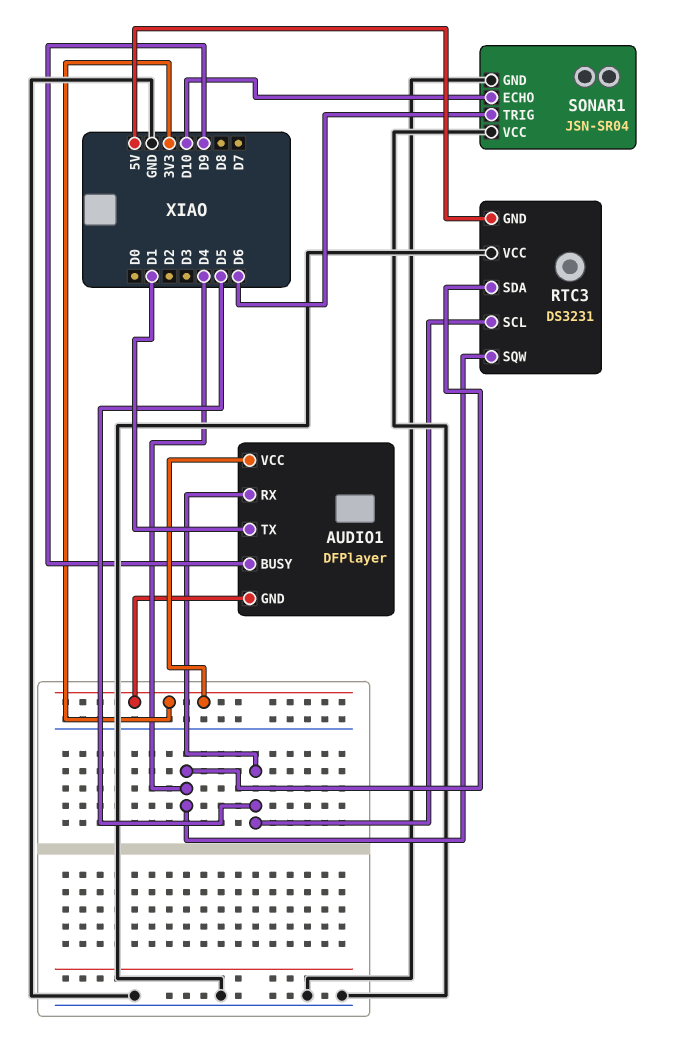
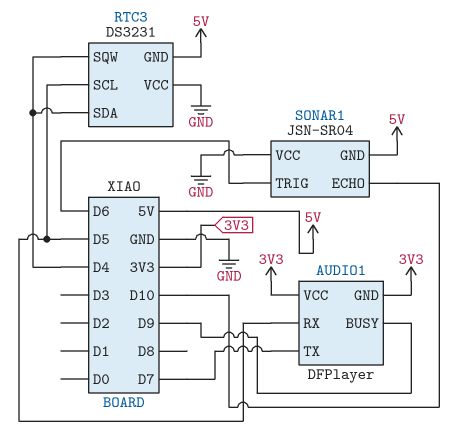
AUDIO1 pin TX: D1 -> D7
SONAR1 pin GND: GND -> 5V

